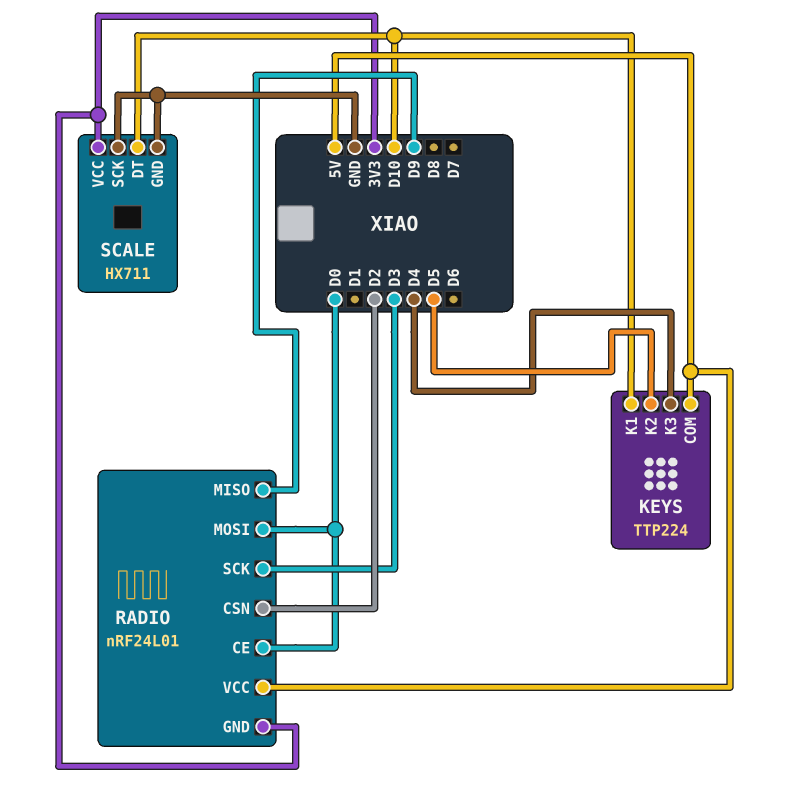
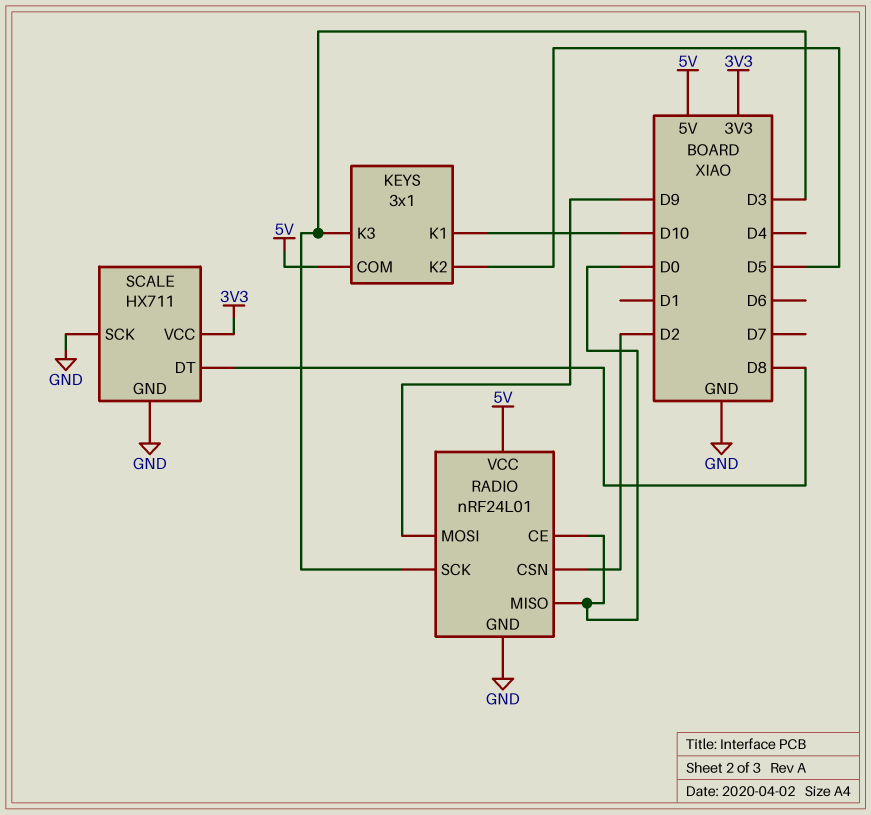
KEYS: TTP224 -> 3x1
KEYS pin K3: D4 -> D3
RADIO pin GND: 3V3 -> GND
RADIO pin MISO: D9 -> D0
RADIO pin MOSI: D0 -> D9
SCALE pin DT: D10 -> D8

